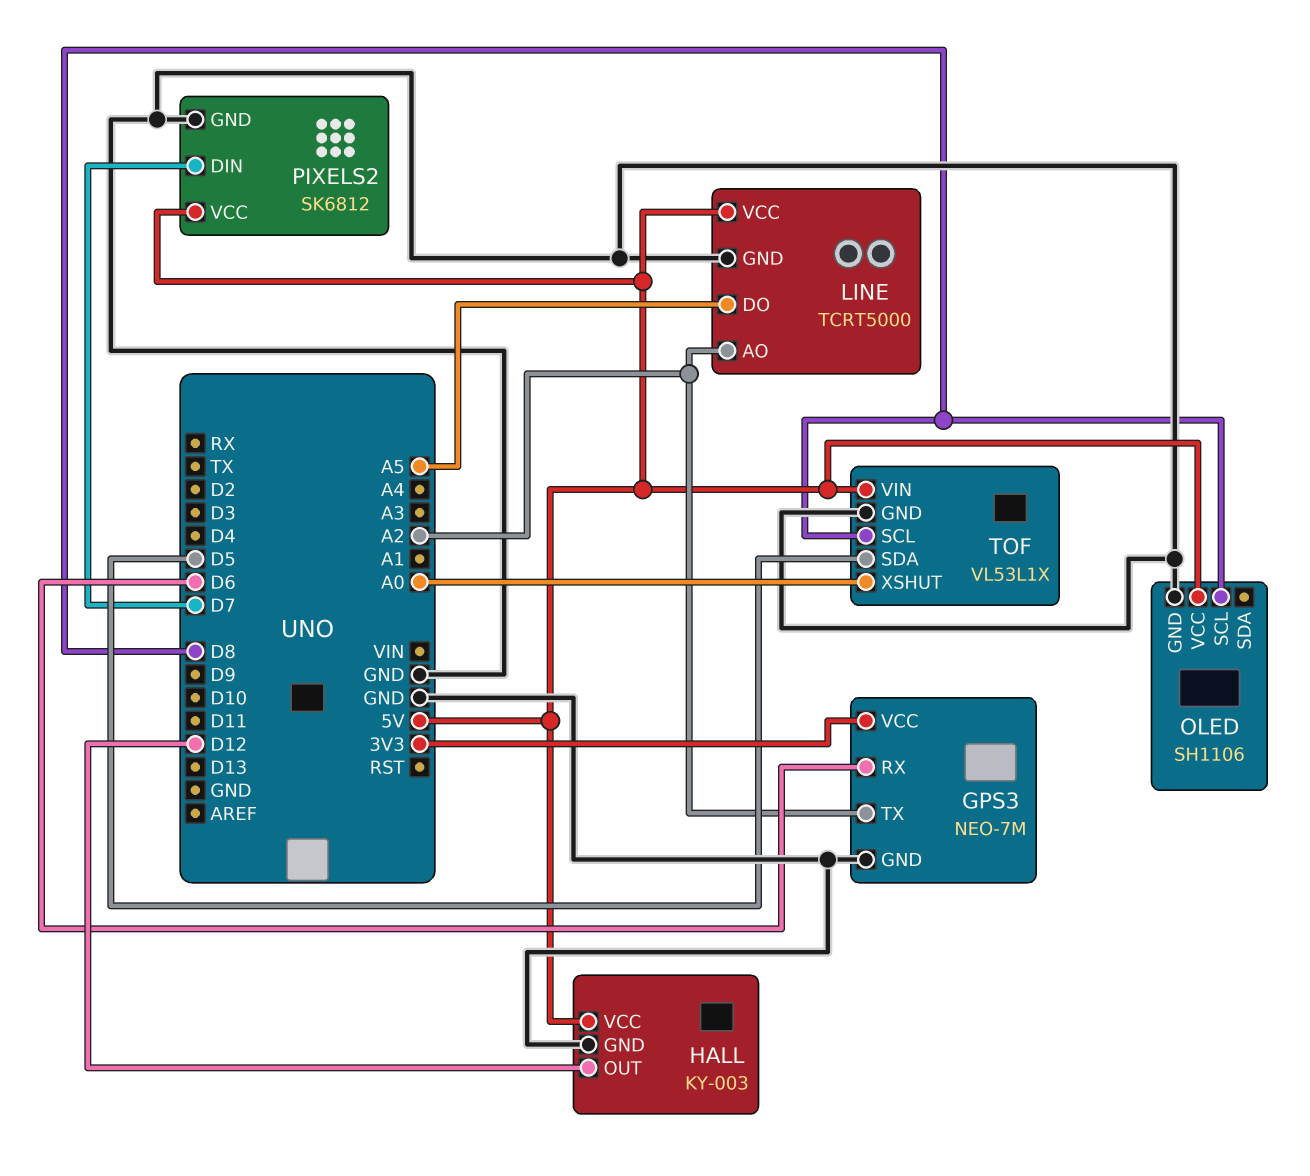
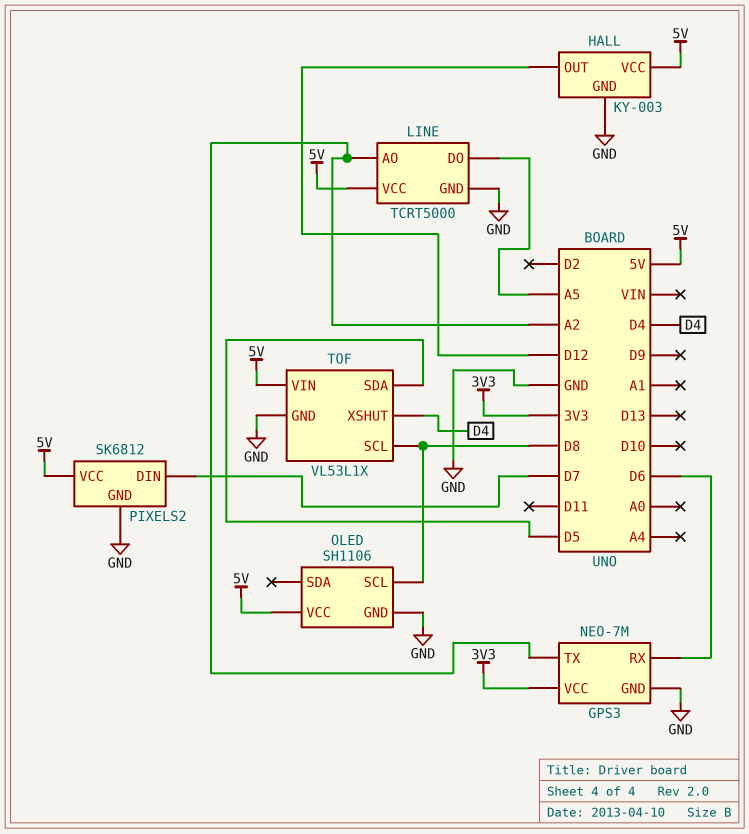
TOF pin XSHUT: A0 -> D4

